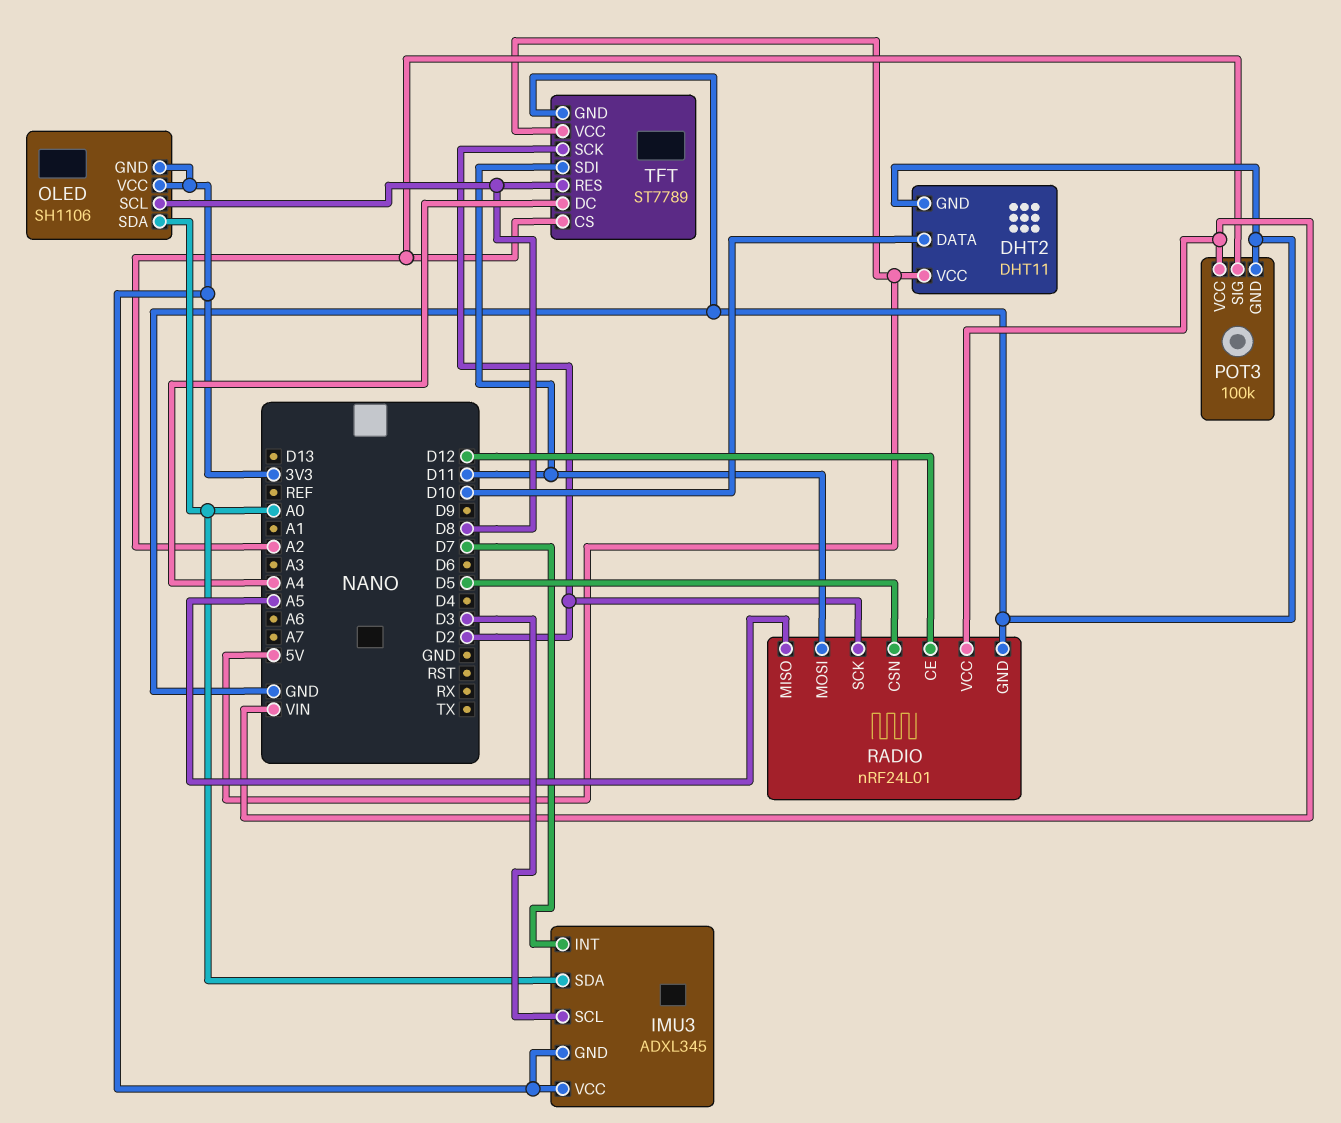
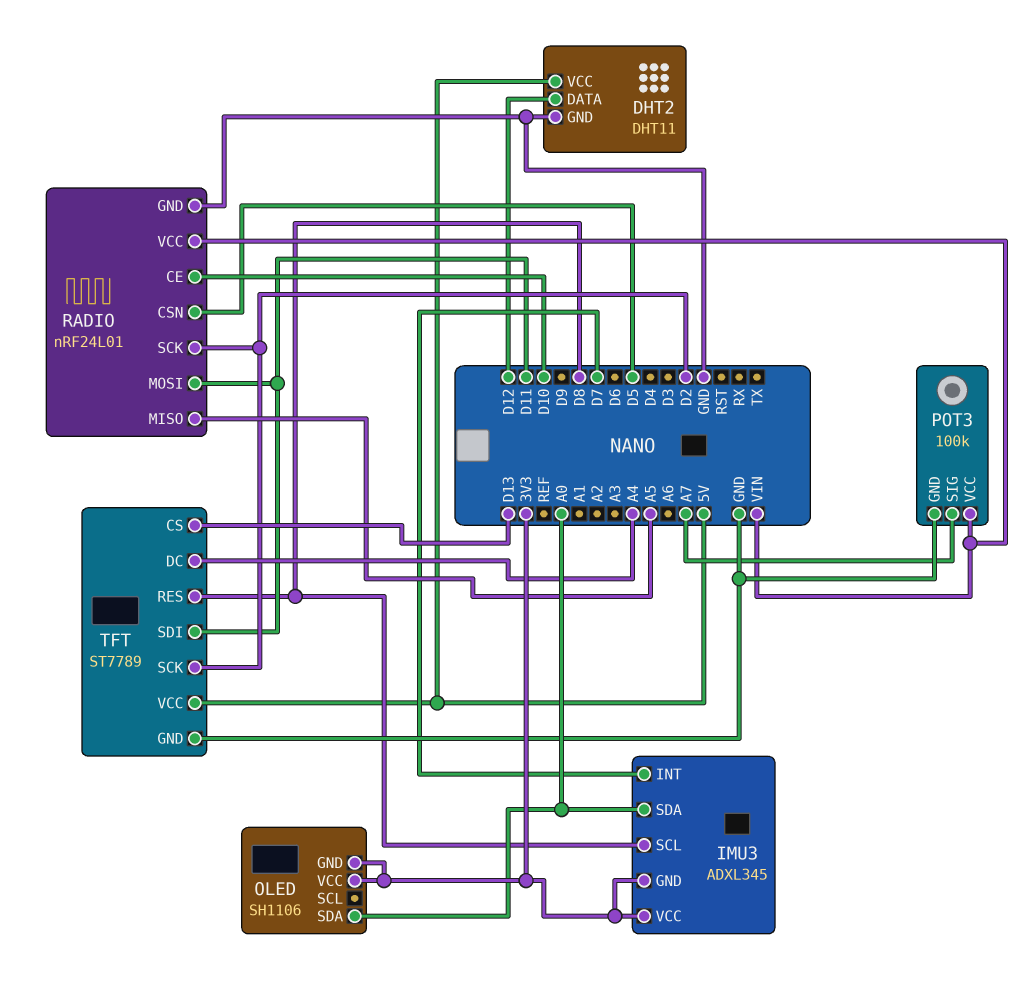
DHT2 pin DATA: D10 -> D12
IMU3 pin SCL: D3 -> D8
OLED pin SCL: D8 -> none
POT3 pin SIG: A2 -> A7
RADIO pin CE: D12 -> D10
TFT pin CS: A2 -> D13

